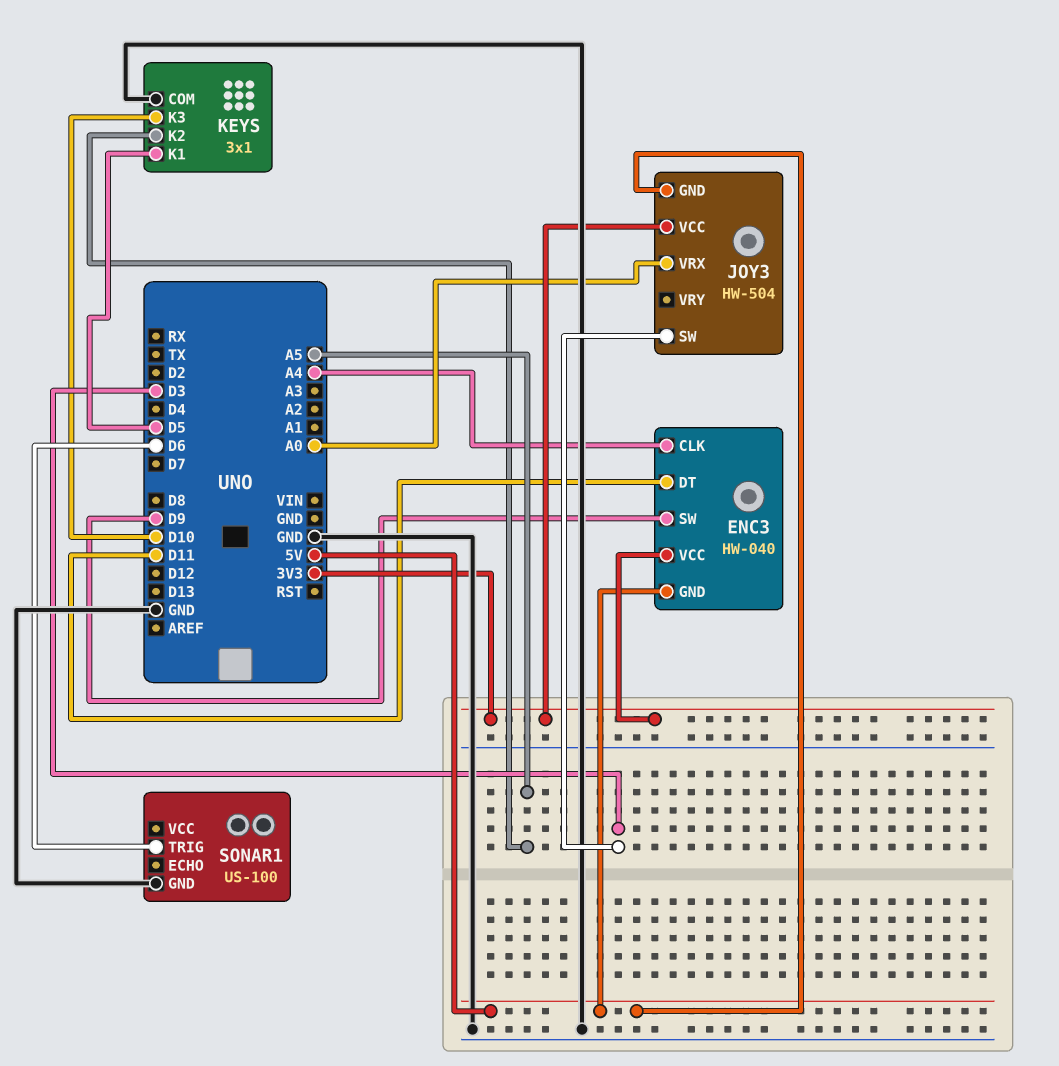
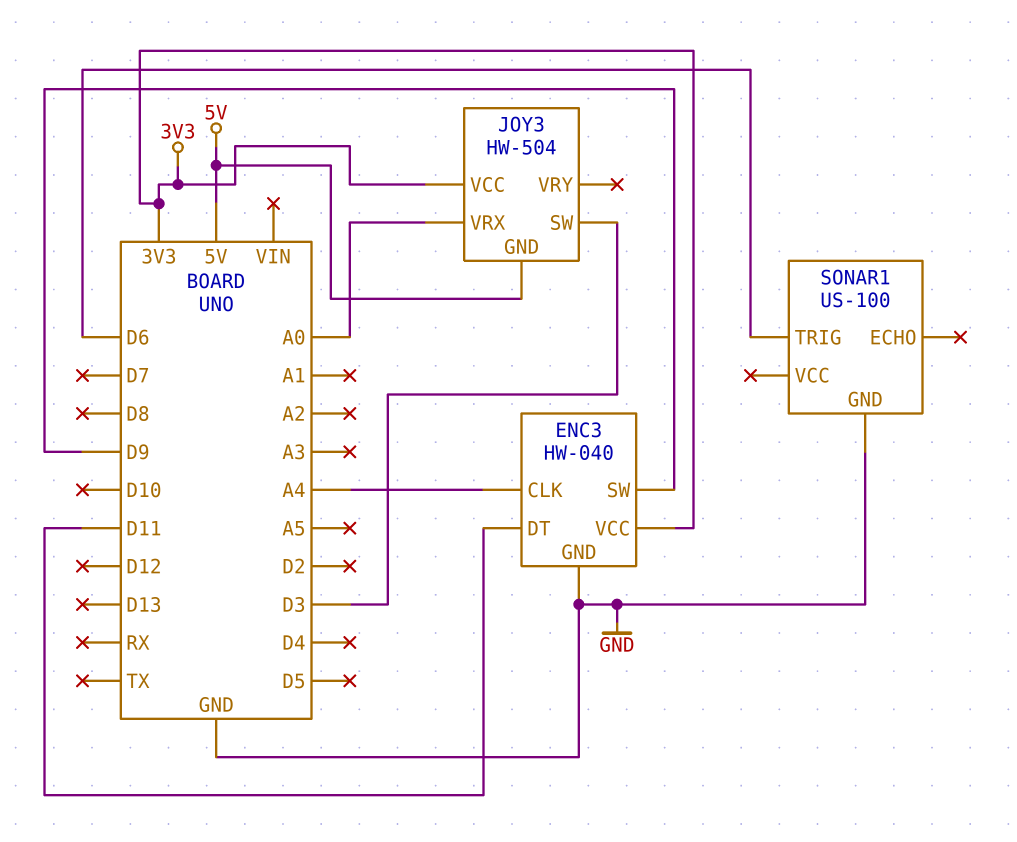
ENC3 pin GND: 5V -> GND
KEYS: 3x1 -> none
KEYS pin COM: GND -> none
KEYS pin K1: D5 -> none
KEYS pin K2: A5 -> none
KEYS pin K3: D10 -> none

